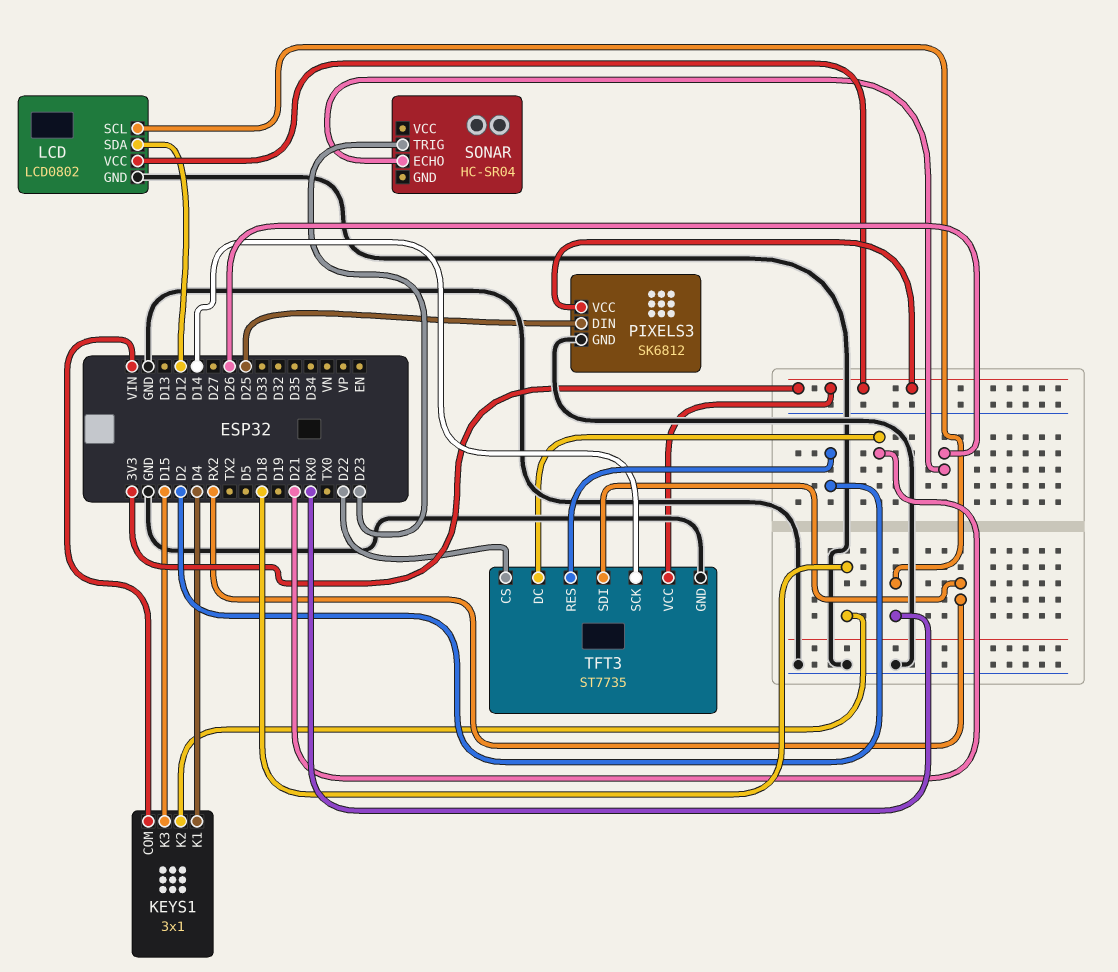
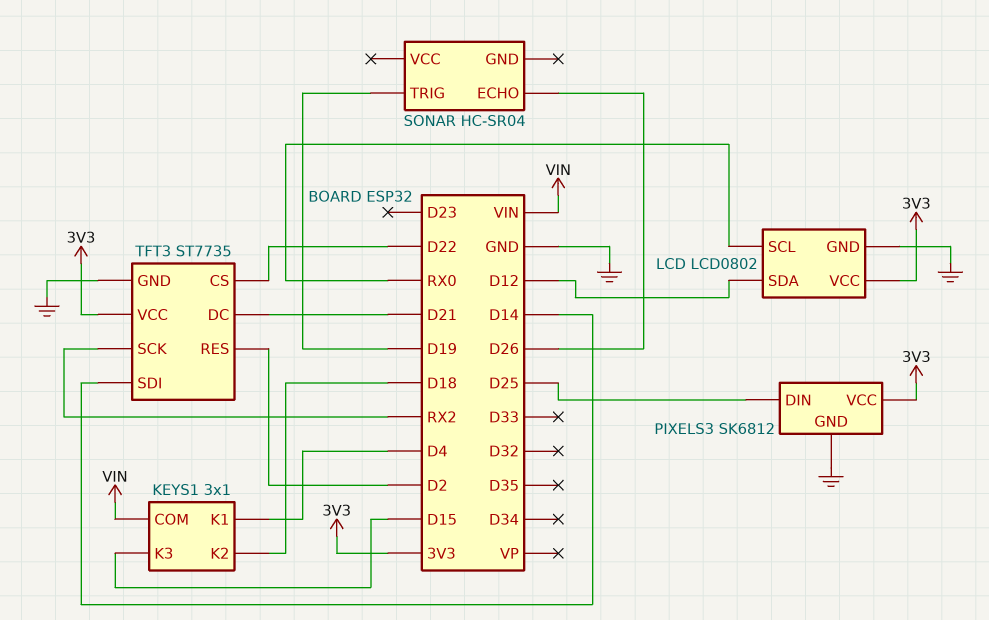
SONAR pin TRIG: D23 -> D19
TFT3 pin SCK: D14 -> RX2
TFT3 pin SDI: RX2 -> D14

